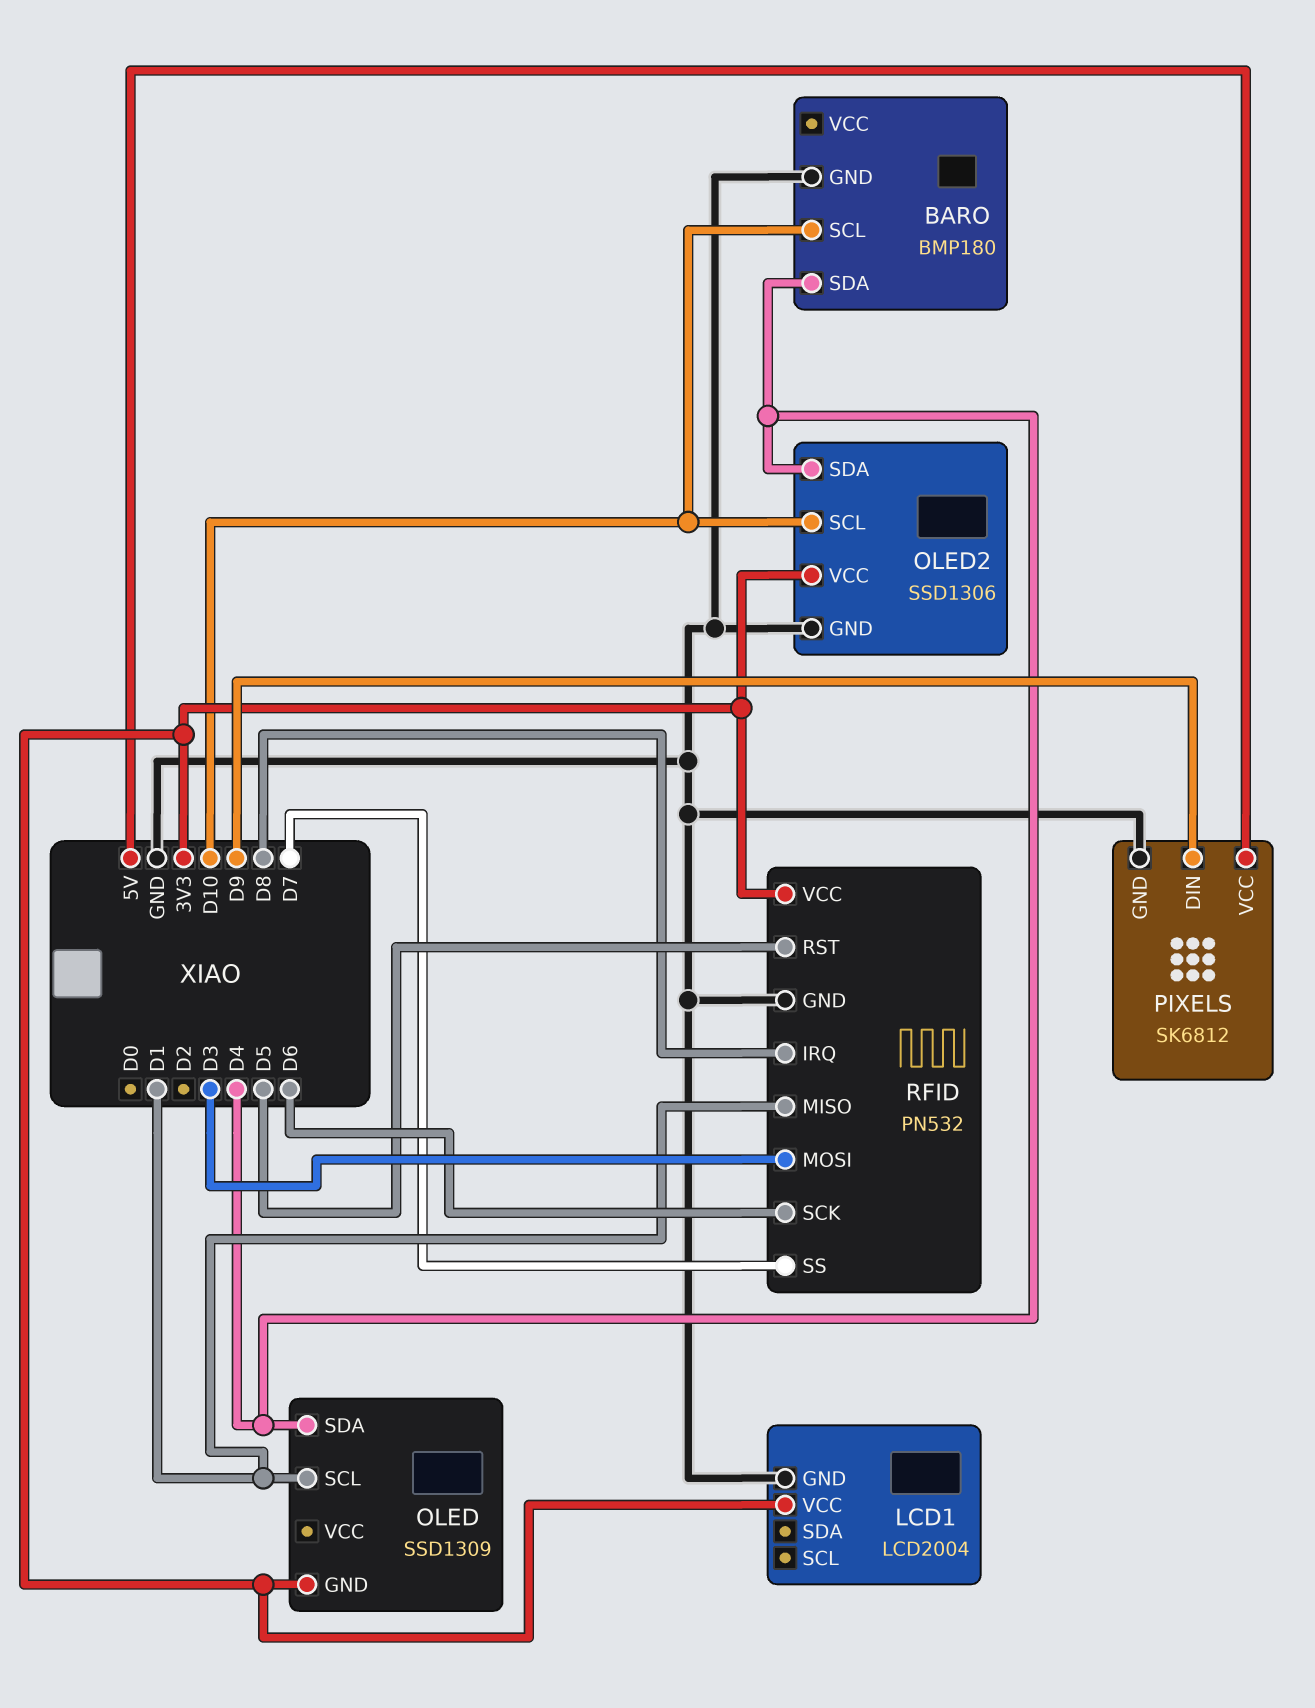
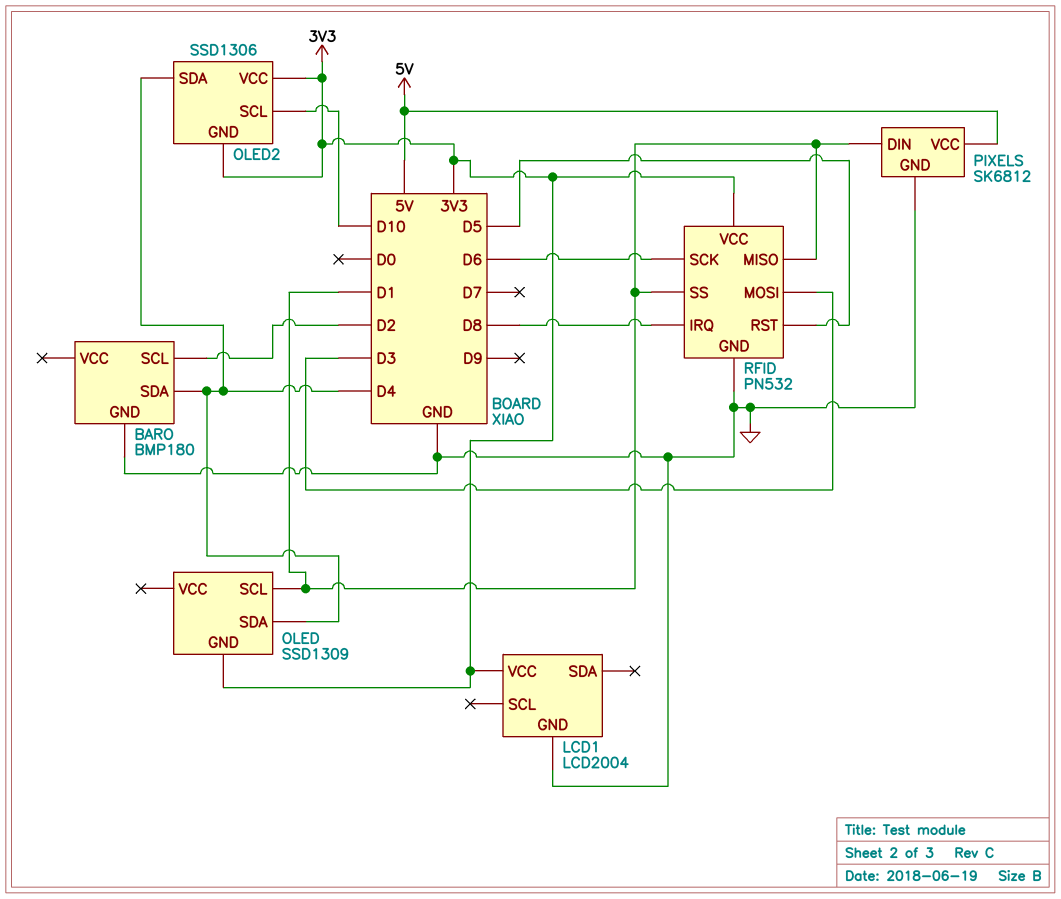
BARO pin SCL: D10 -> D2
OLED2 pin GND: GND -> 3V3
PIXELS pin DIN: D9 -> D1
RFID pin SS: D7 -> D1

